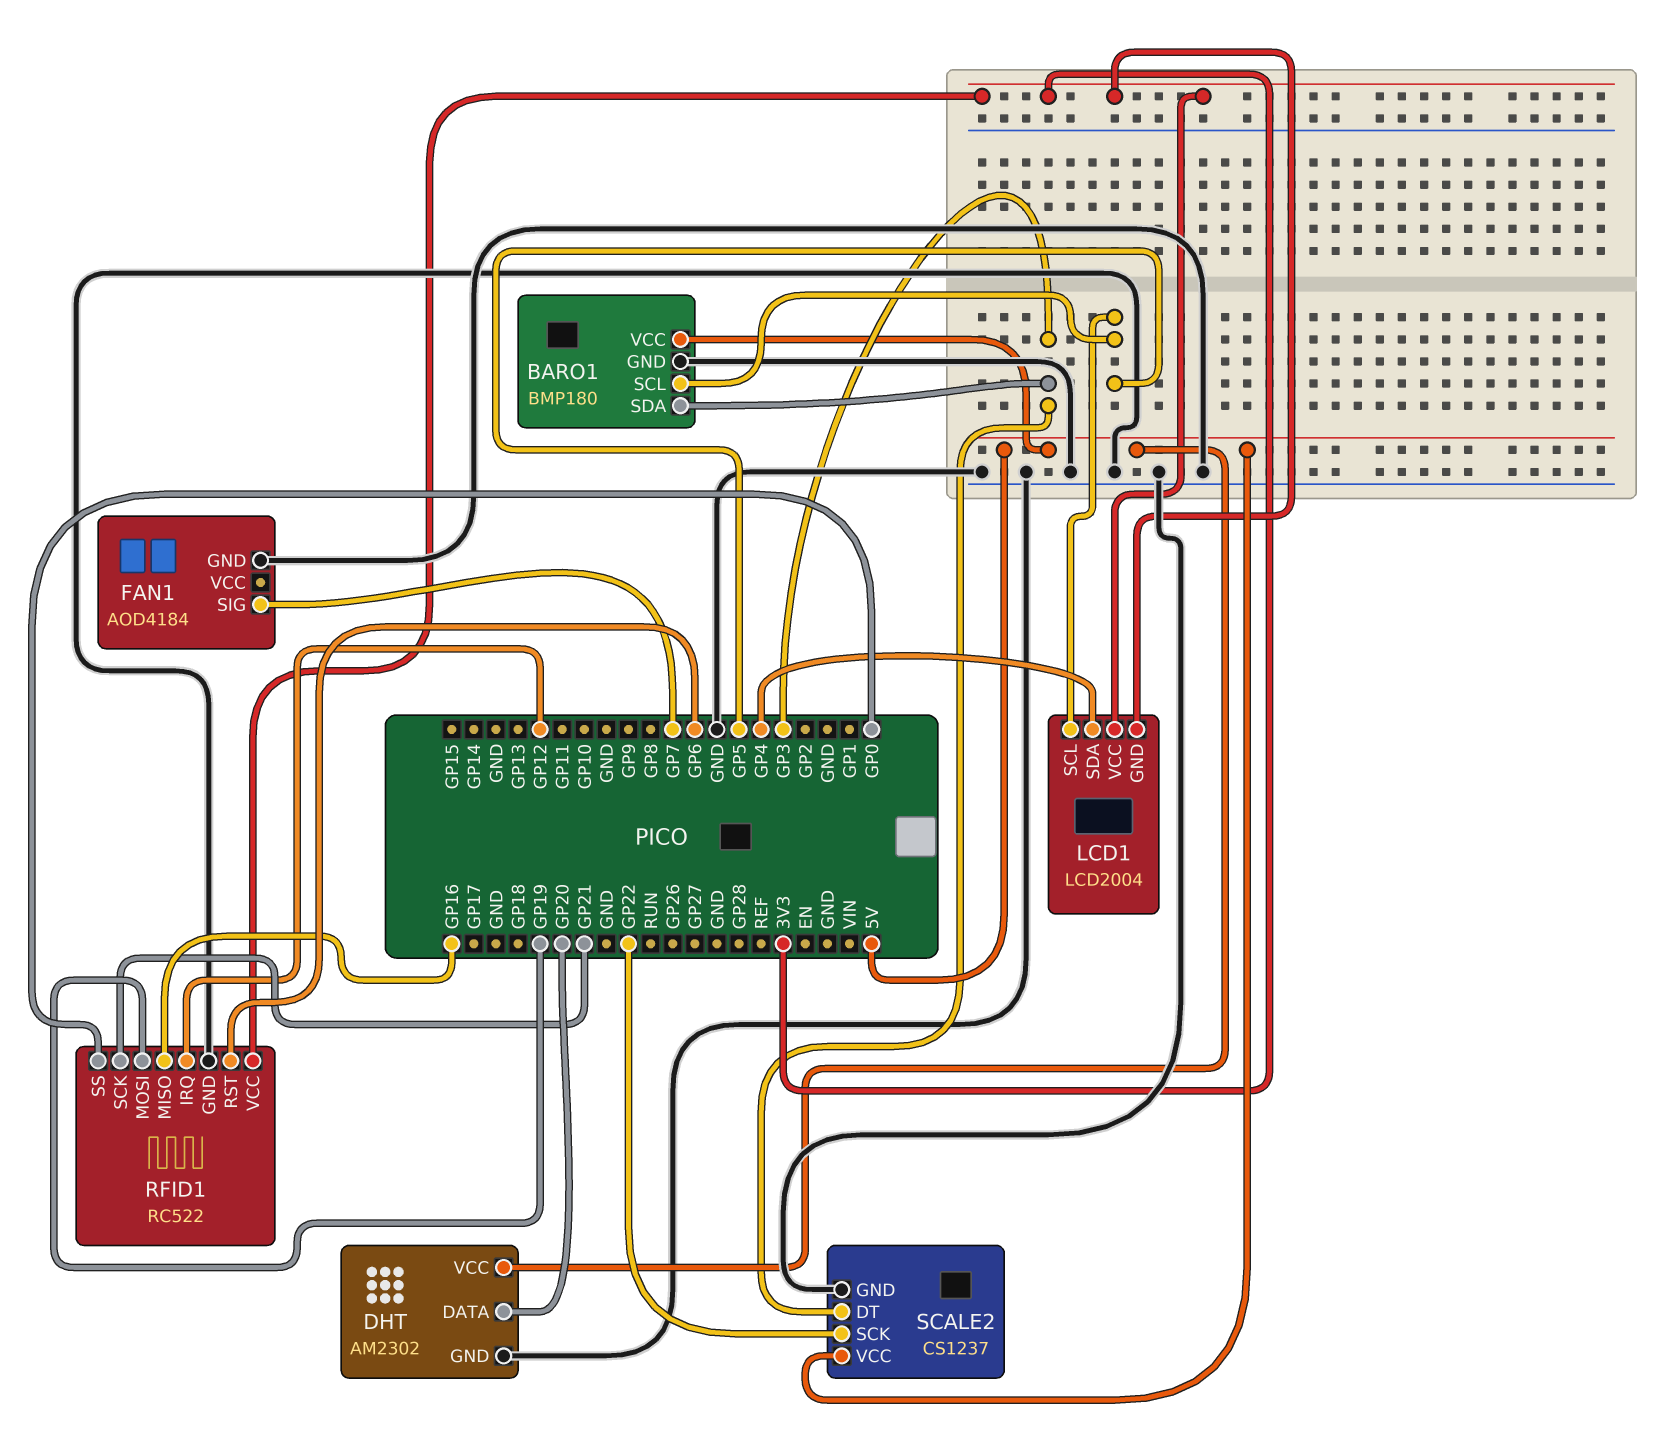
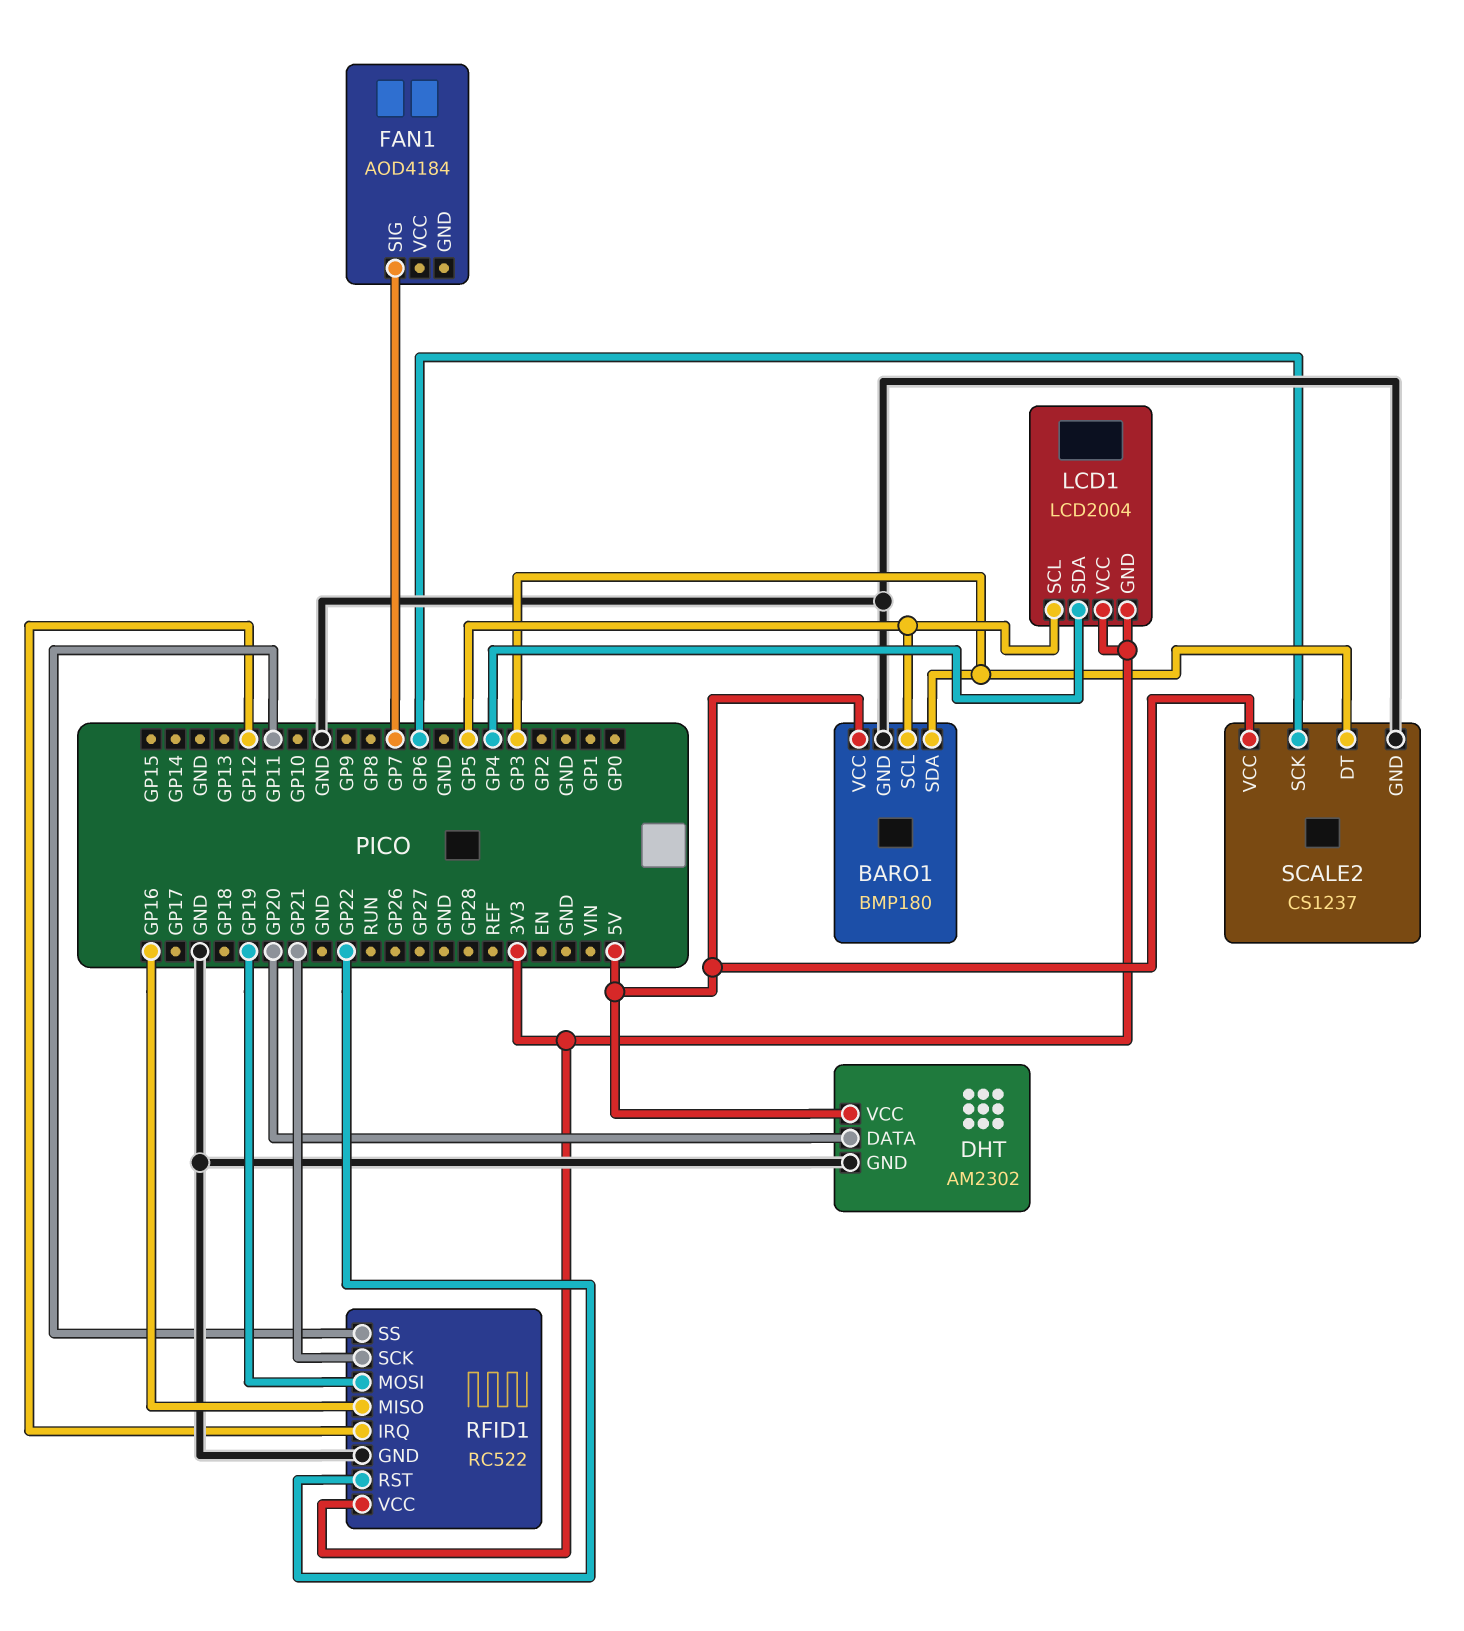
FAN1 pin GND: GND -> none
RFID1 pin RST: GP6 -> GP22
RFID1 pin SS: GP0 -> GP11
SCALE2 pin SCK: GP22 -> GP6

